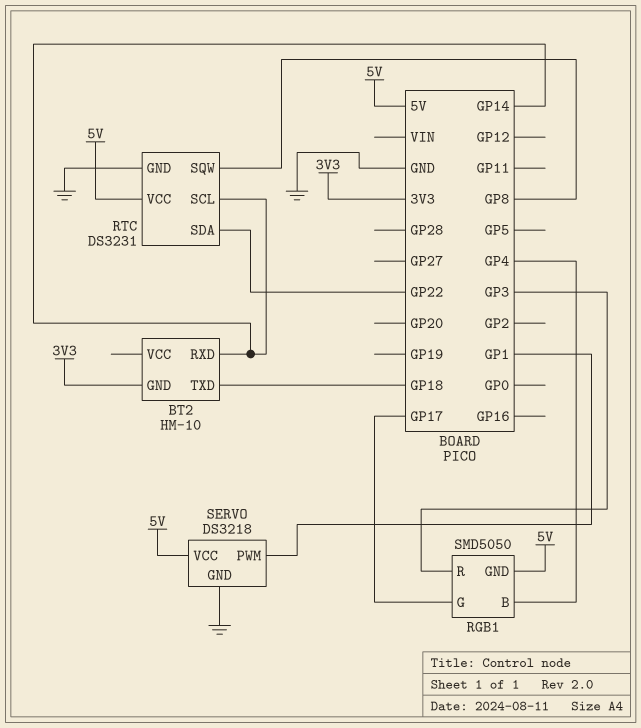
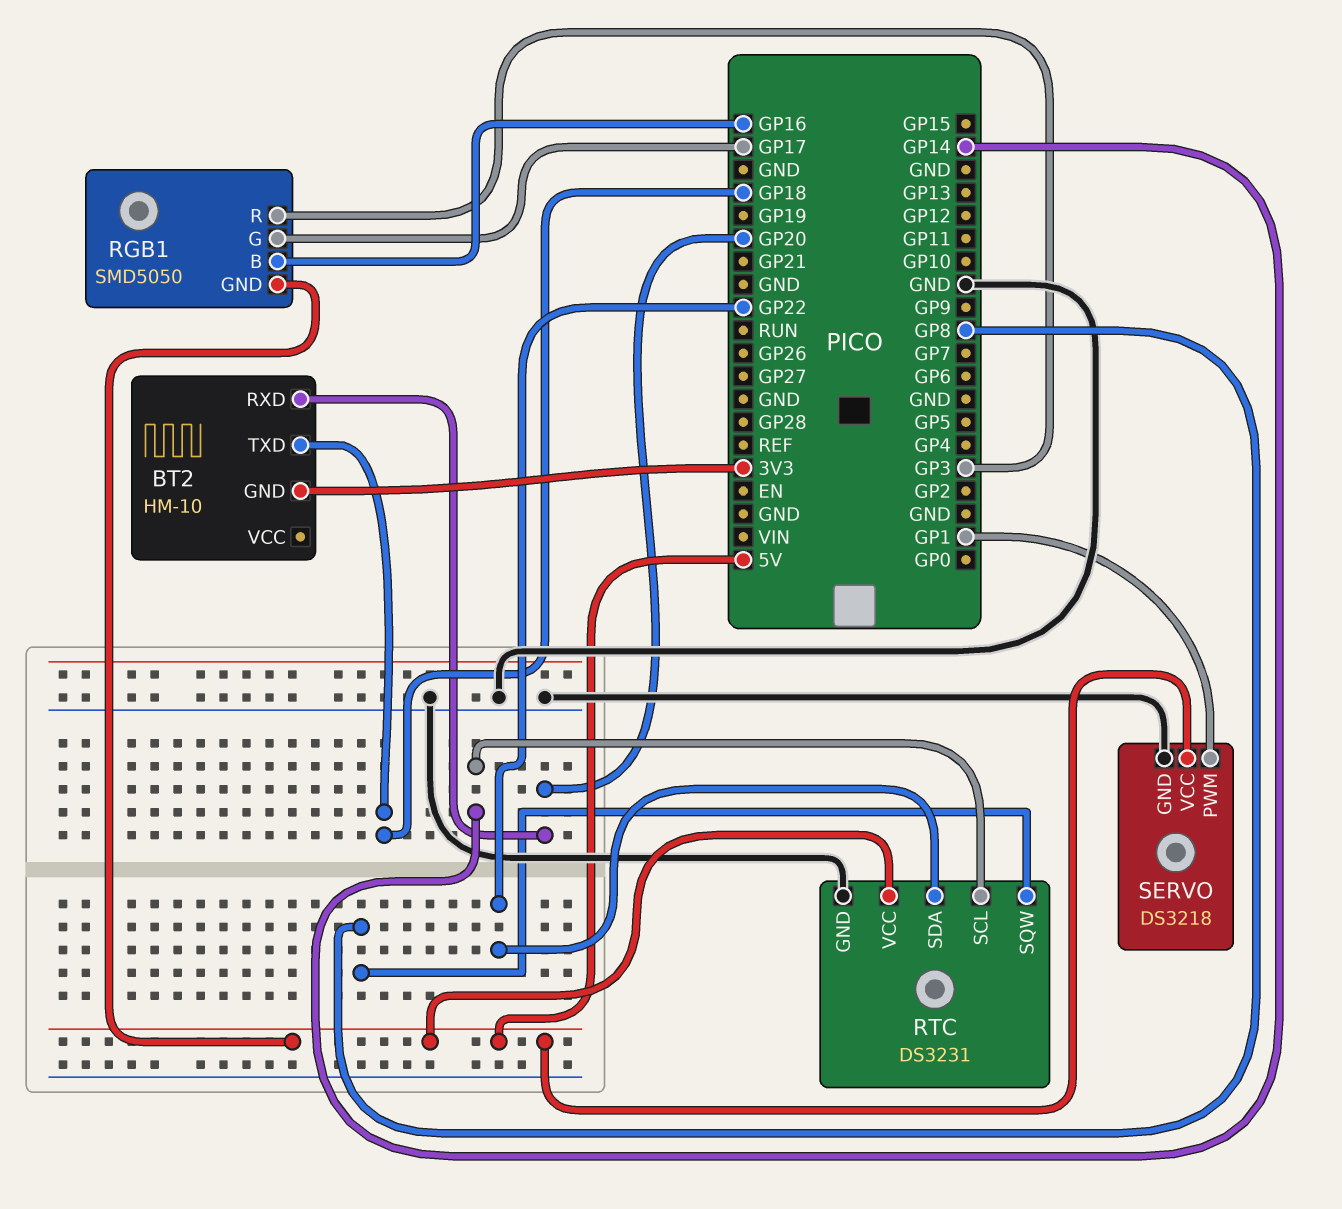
BT2 pin RXD: GP14 -> GP20
RGB1 pin B: GP4 -> GP16

